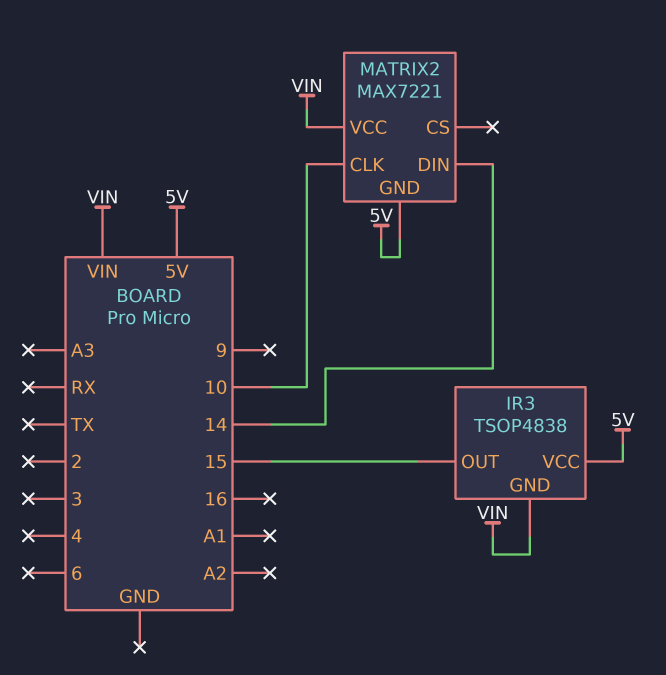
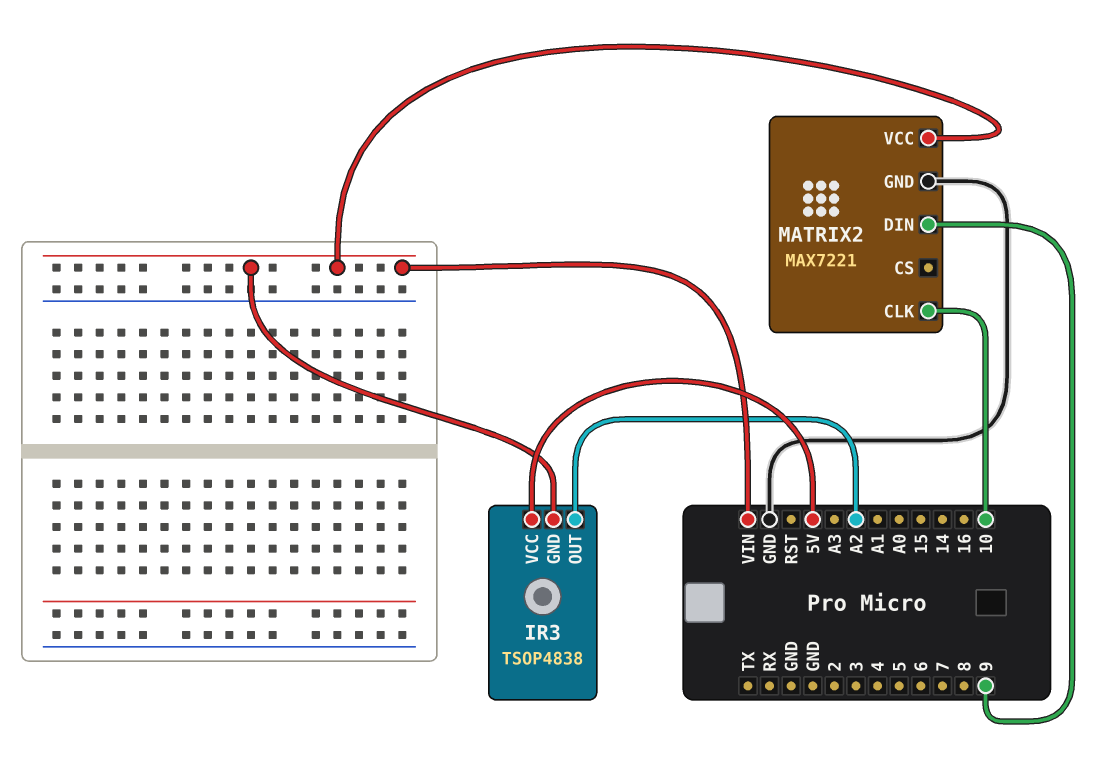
IR3 pin OUT: 15 -> A2
MATRIX2 pin DIN: 14 -> 9
MATRIX2 pin GND: 5V -> GND

